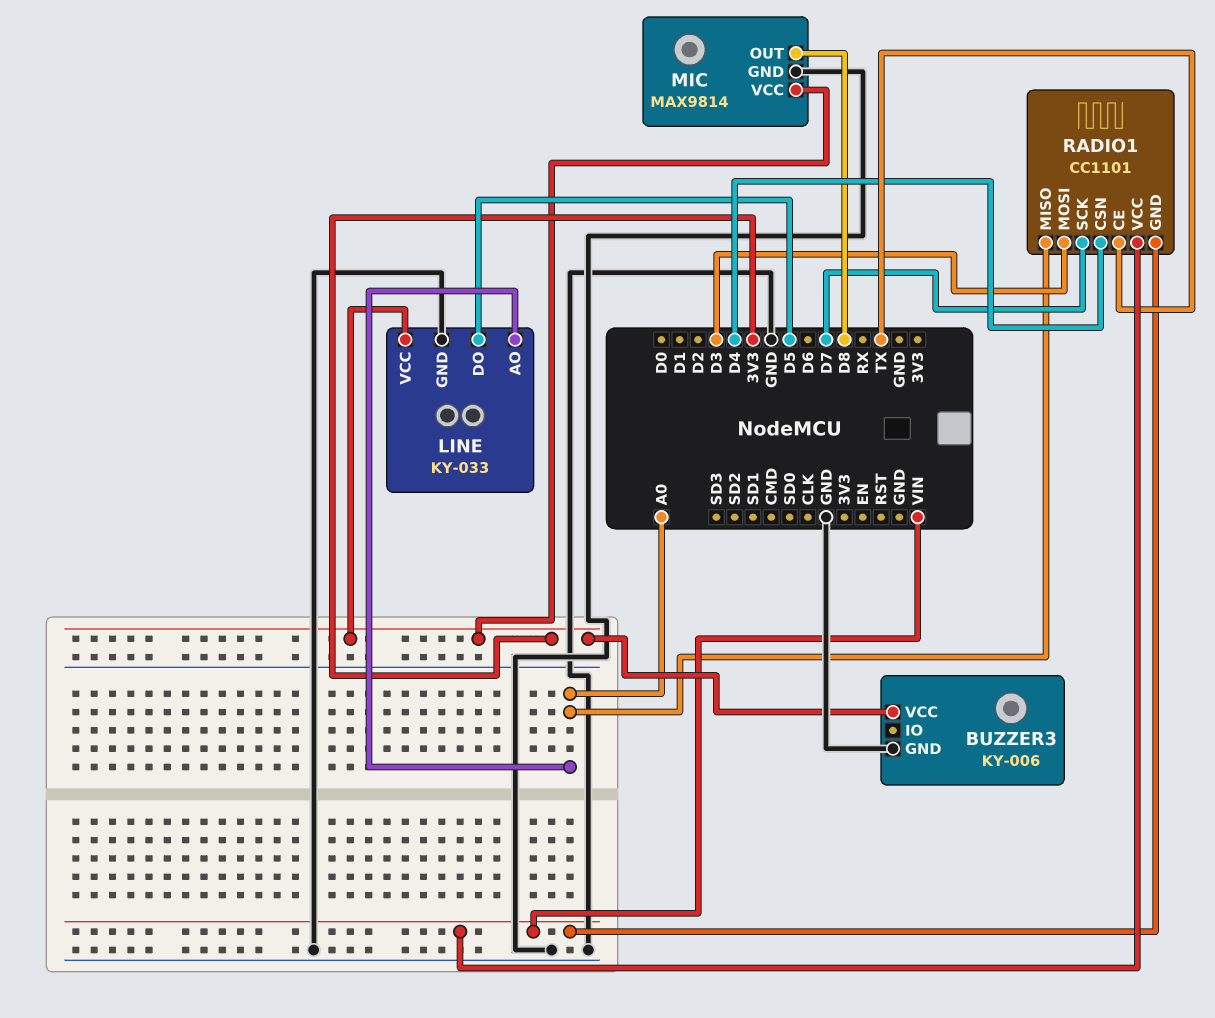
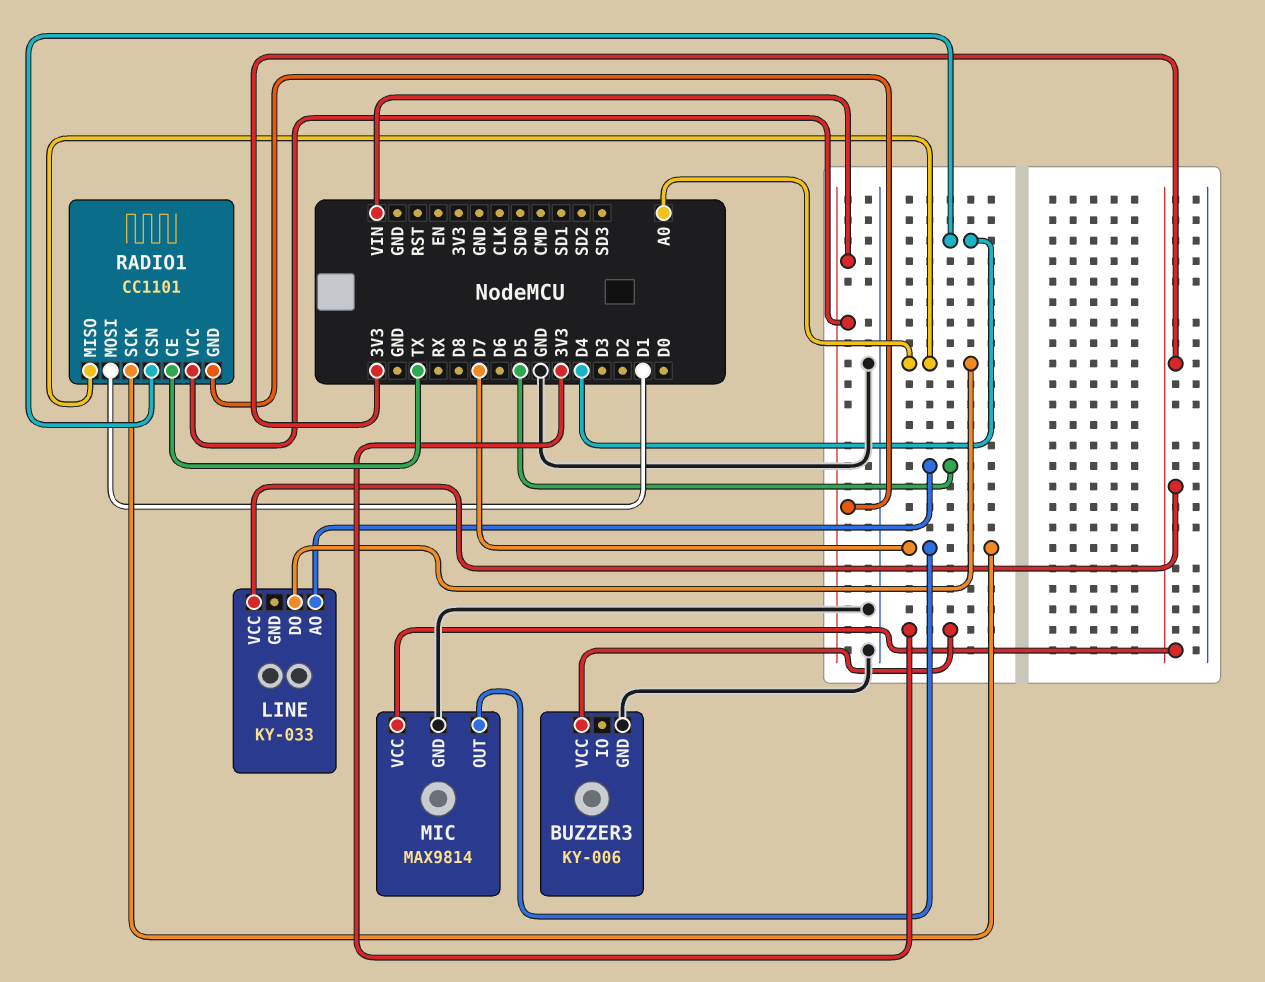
LINE pin AO: A0 -> D5
LINE pin DO: D5 -> A0
LINE pin GND: GND -> none
MIC pin OUT: D8 -> D7
RADIO1 pin MOSI: D3 -> D1

